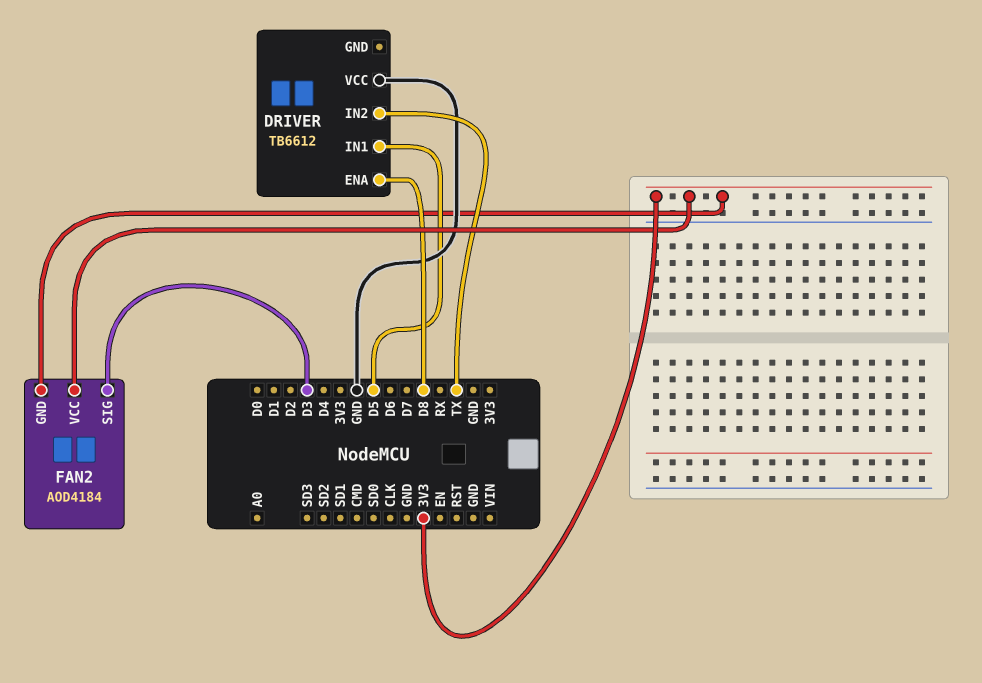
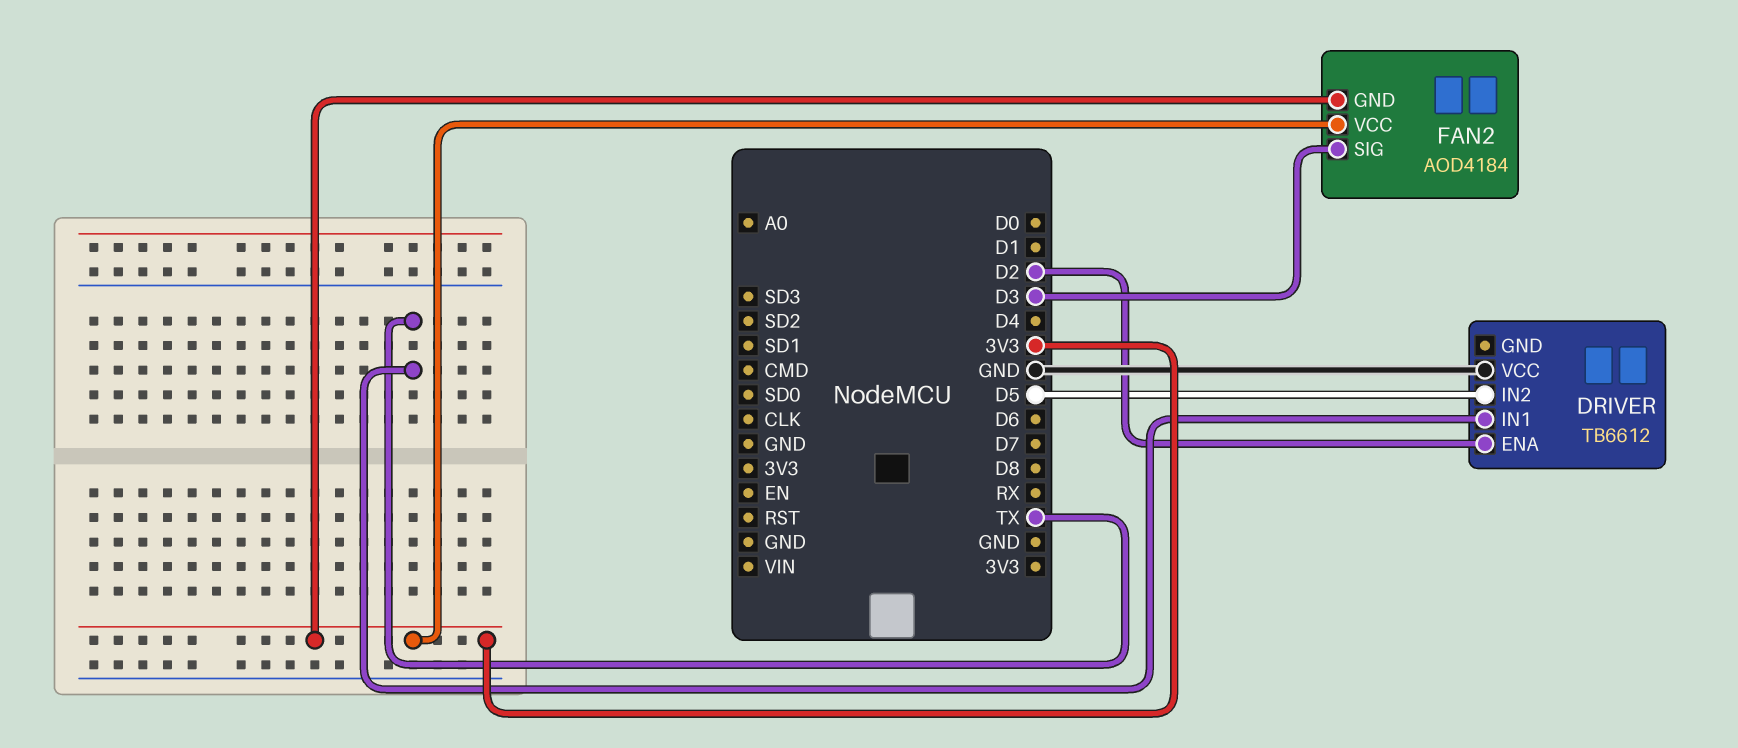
DRIVER pin ENA: D8 -> D2
DRIVER pin IN1: D5 -> TX
DRIVER pin IN2: TX -> D5

